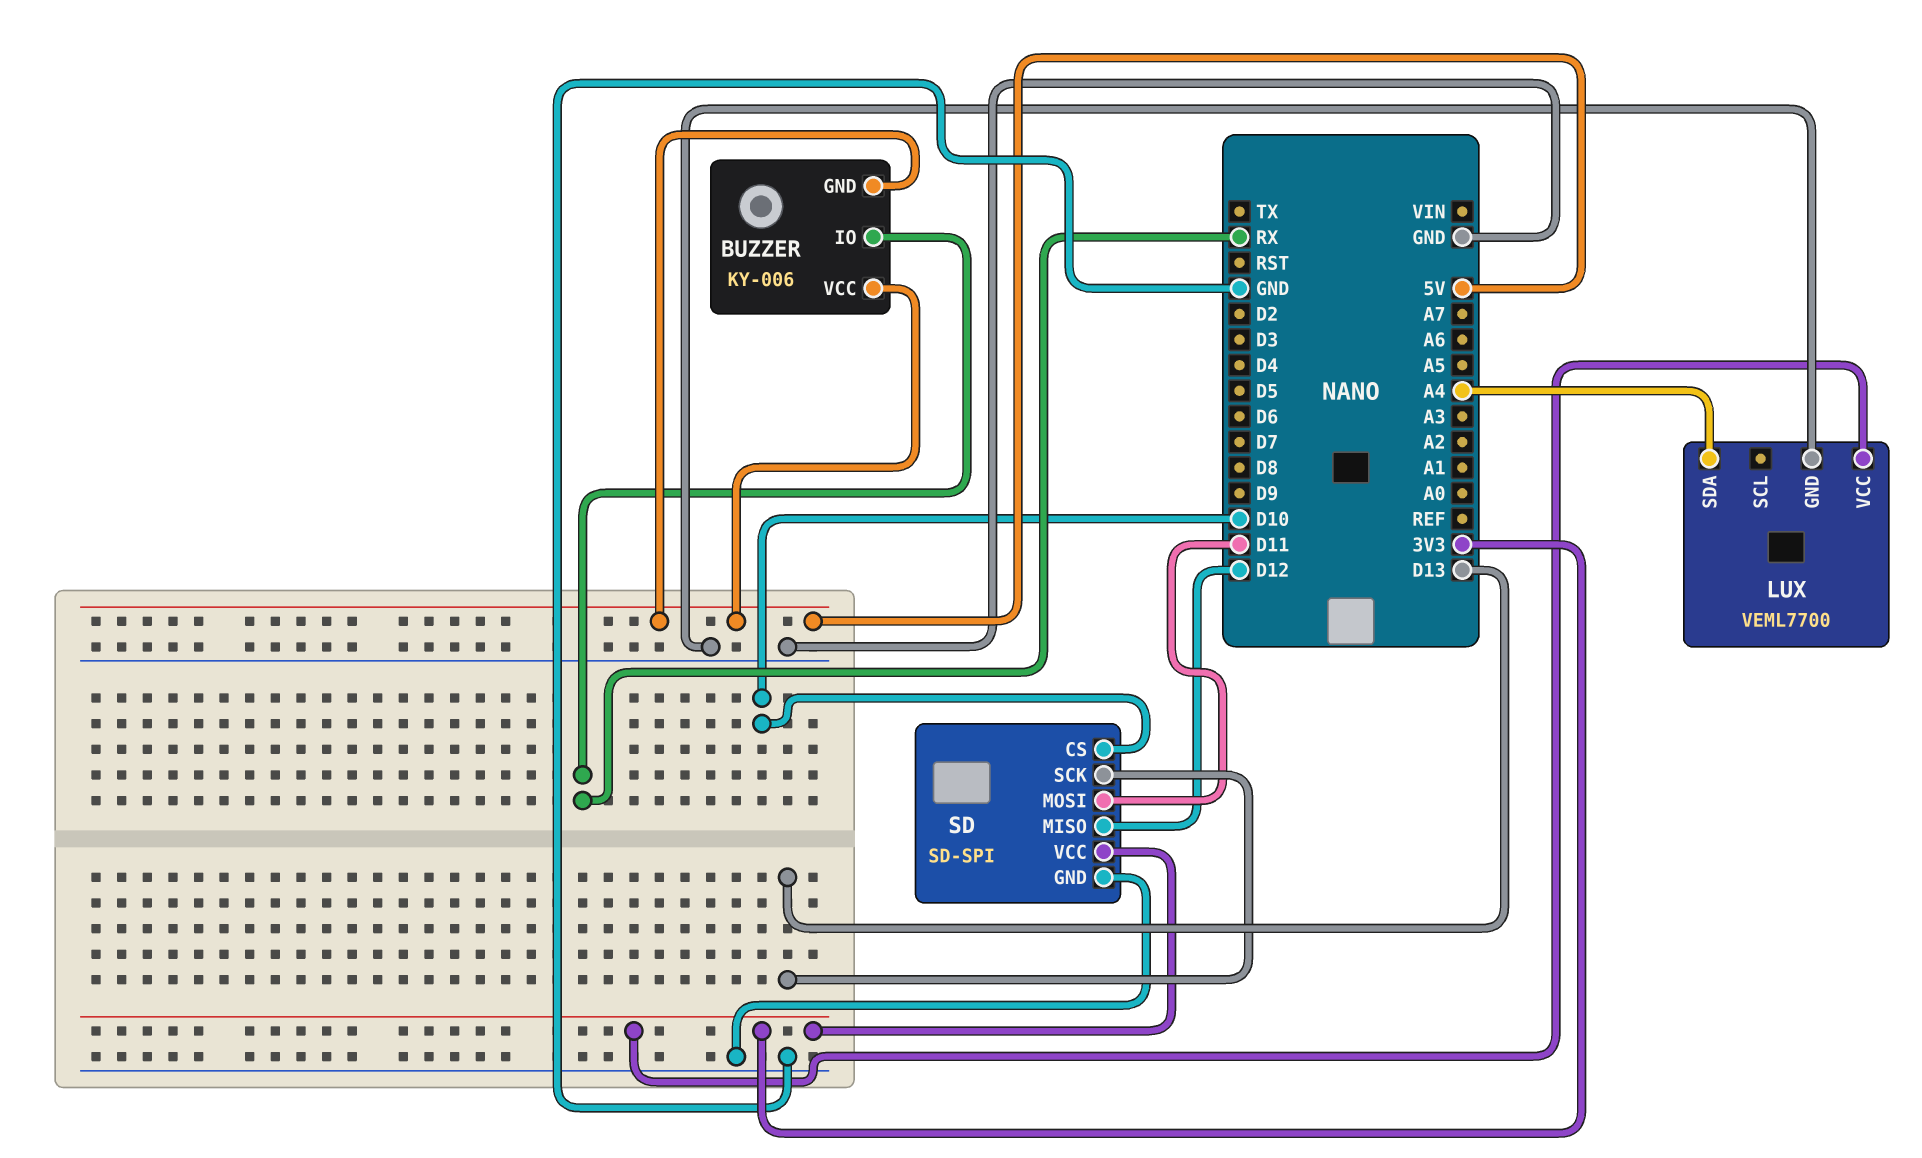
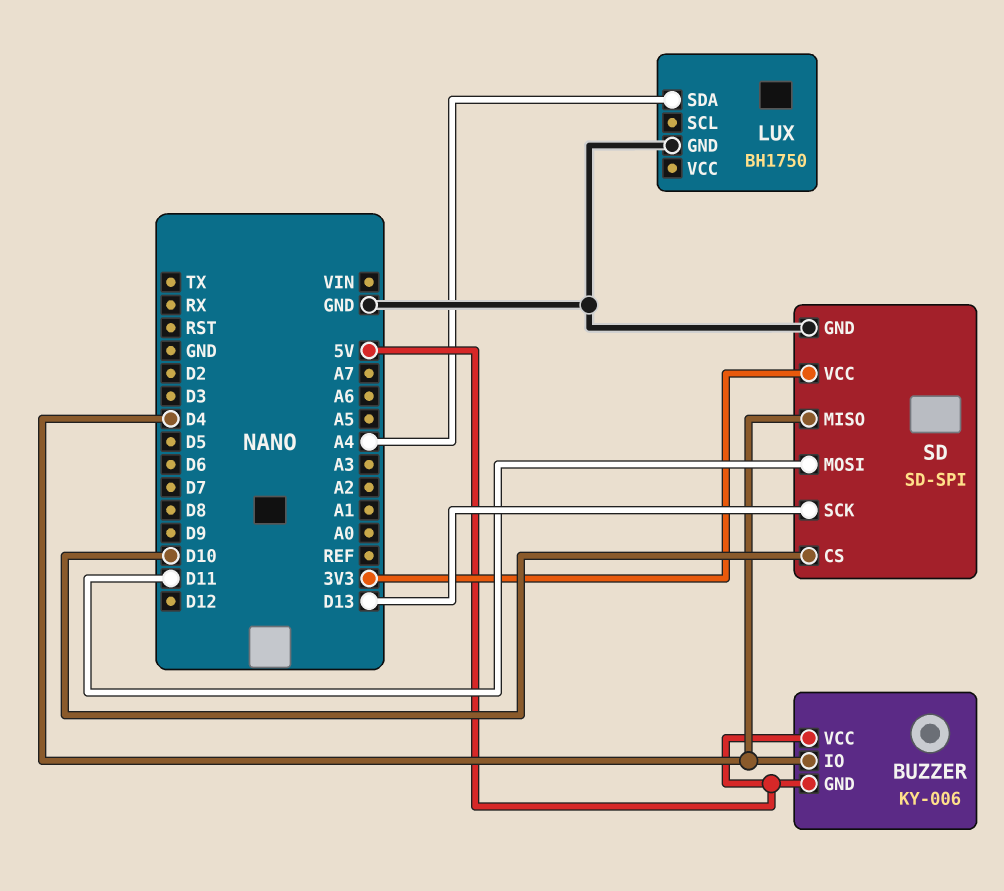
BUZZER pin IO: RX -> D4
LUX: VEML7700 -> BH1750
LUX pin VCC: 3V3 -> none
SD pin MISO: D12 -> D4

